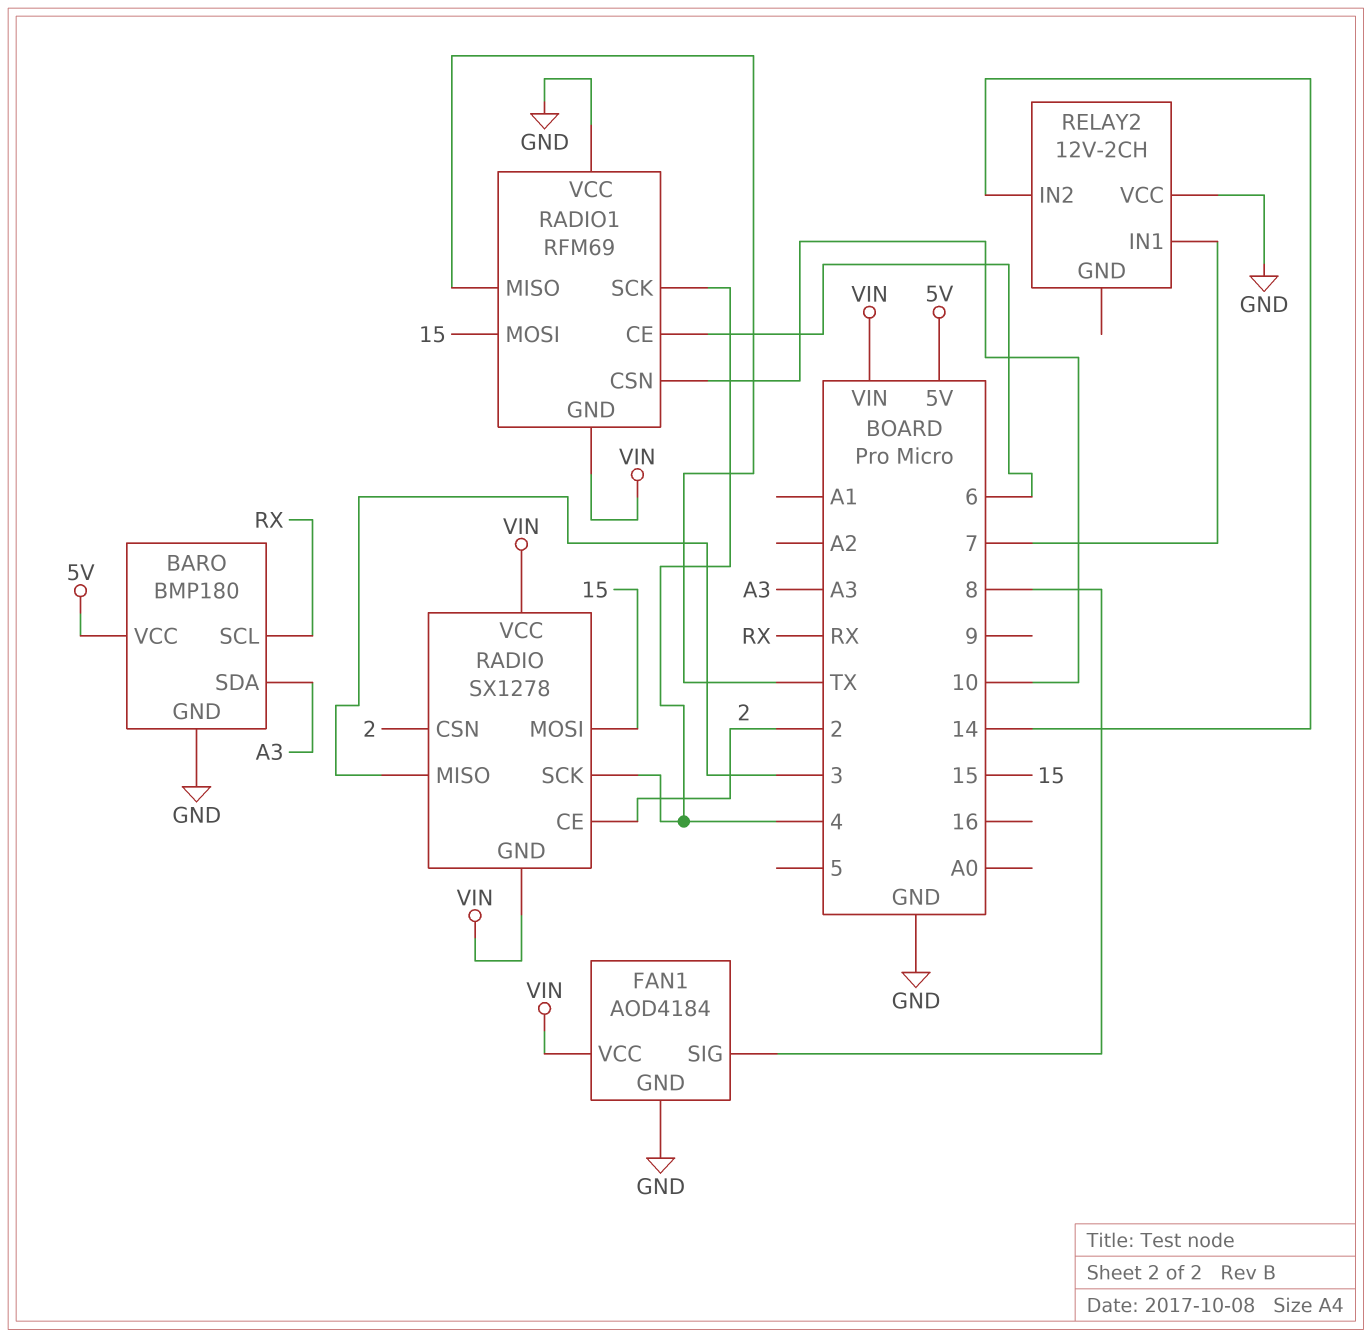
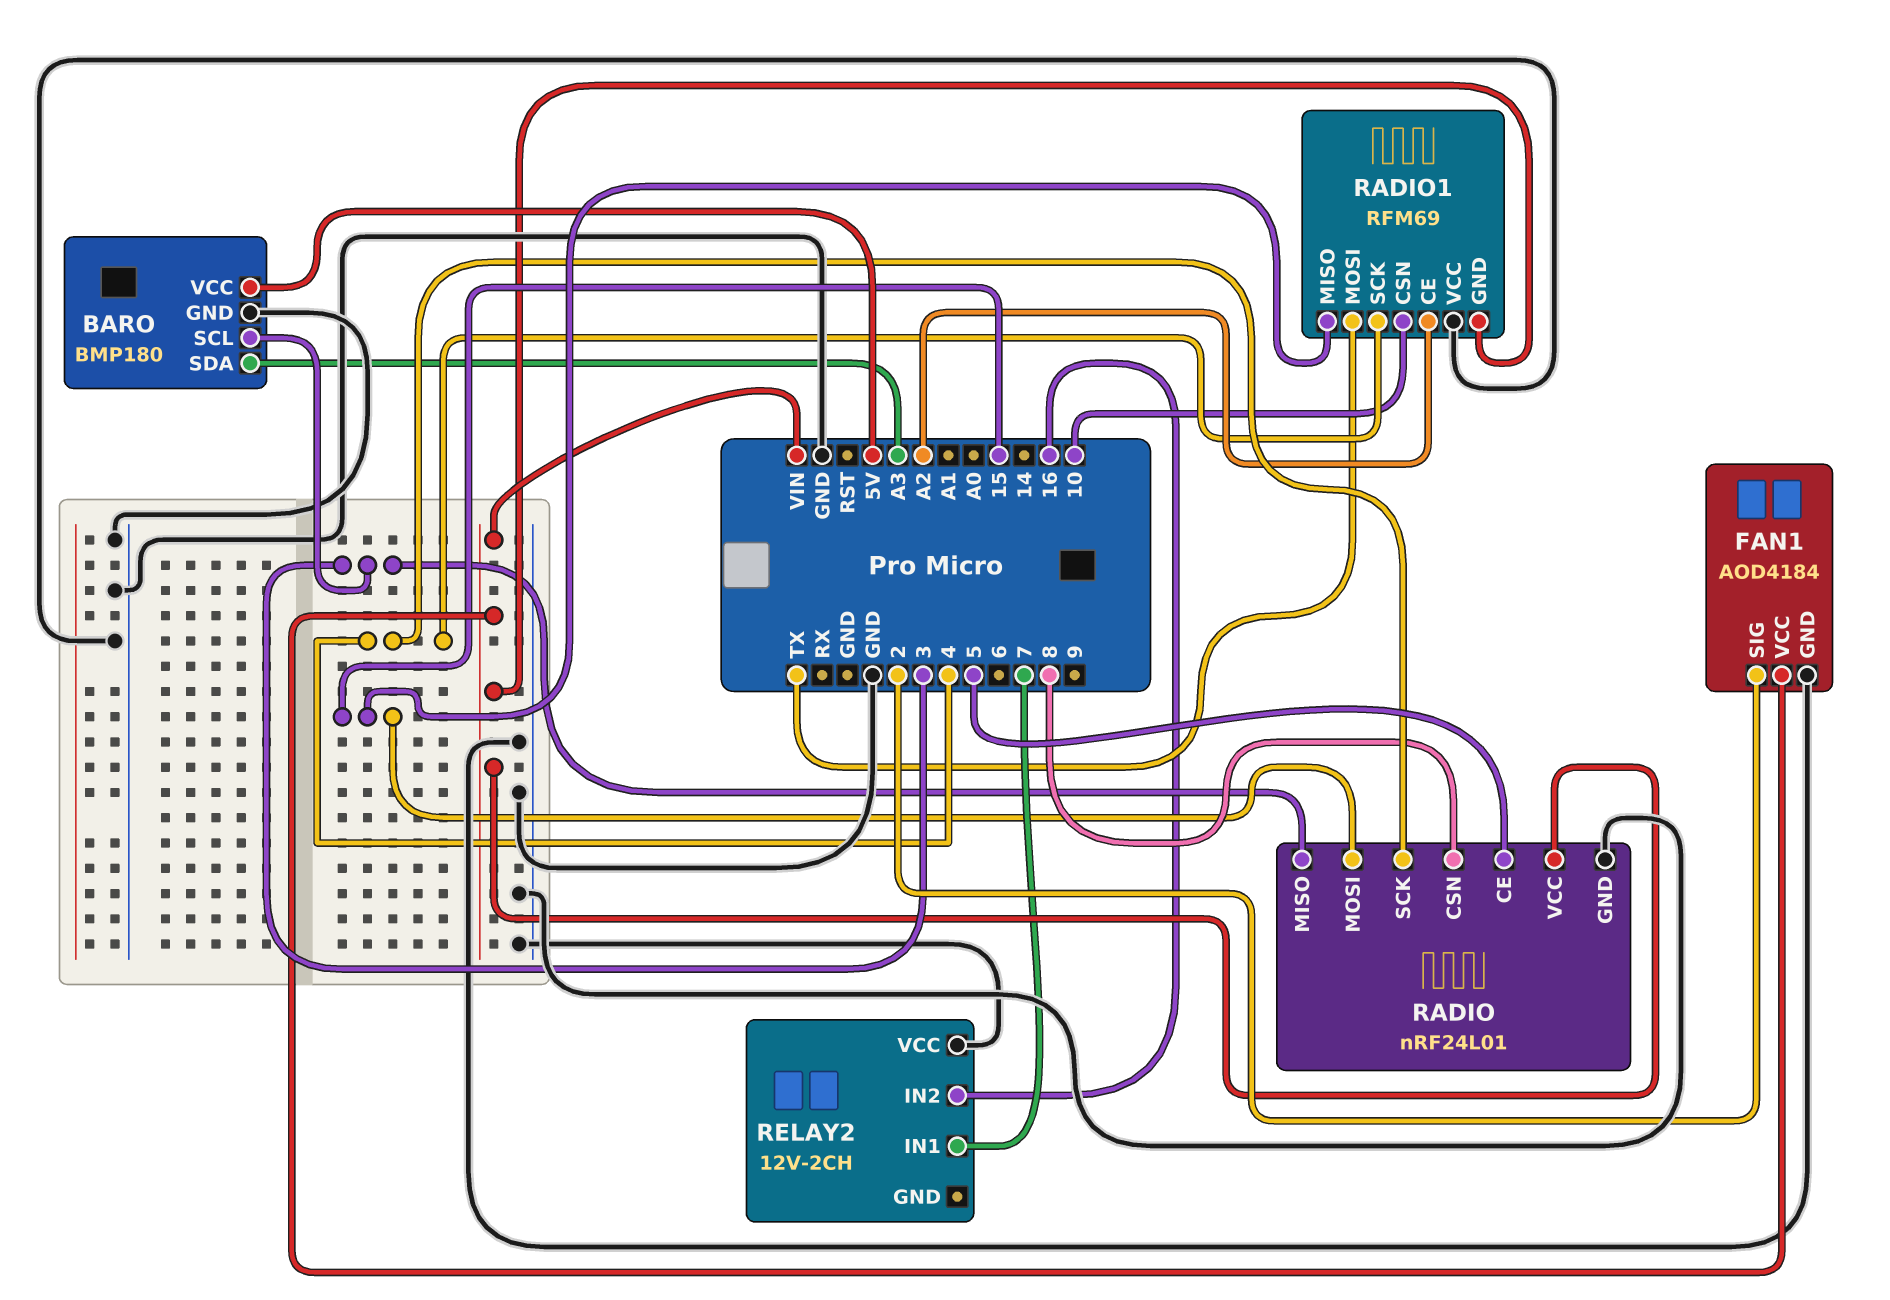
BARO pin SCL: RX -> 3
FAN1 pin SIG: 8 -> 2
RADIO: SX1278 -> nRF24L01
RADIO pin CE: 2 -> 5
RADIO pin CSN: 2 -> 8
RADIO pin GND: VIN -> GND
RADIO1 pin CE: 6 -> A2
RADIO1 pin MISO: TX -> 15
RADIO1 pin MOSI: 15 -> TX
RELAY2 pin IN2: 14 -> 16

